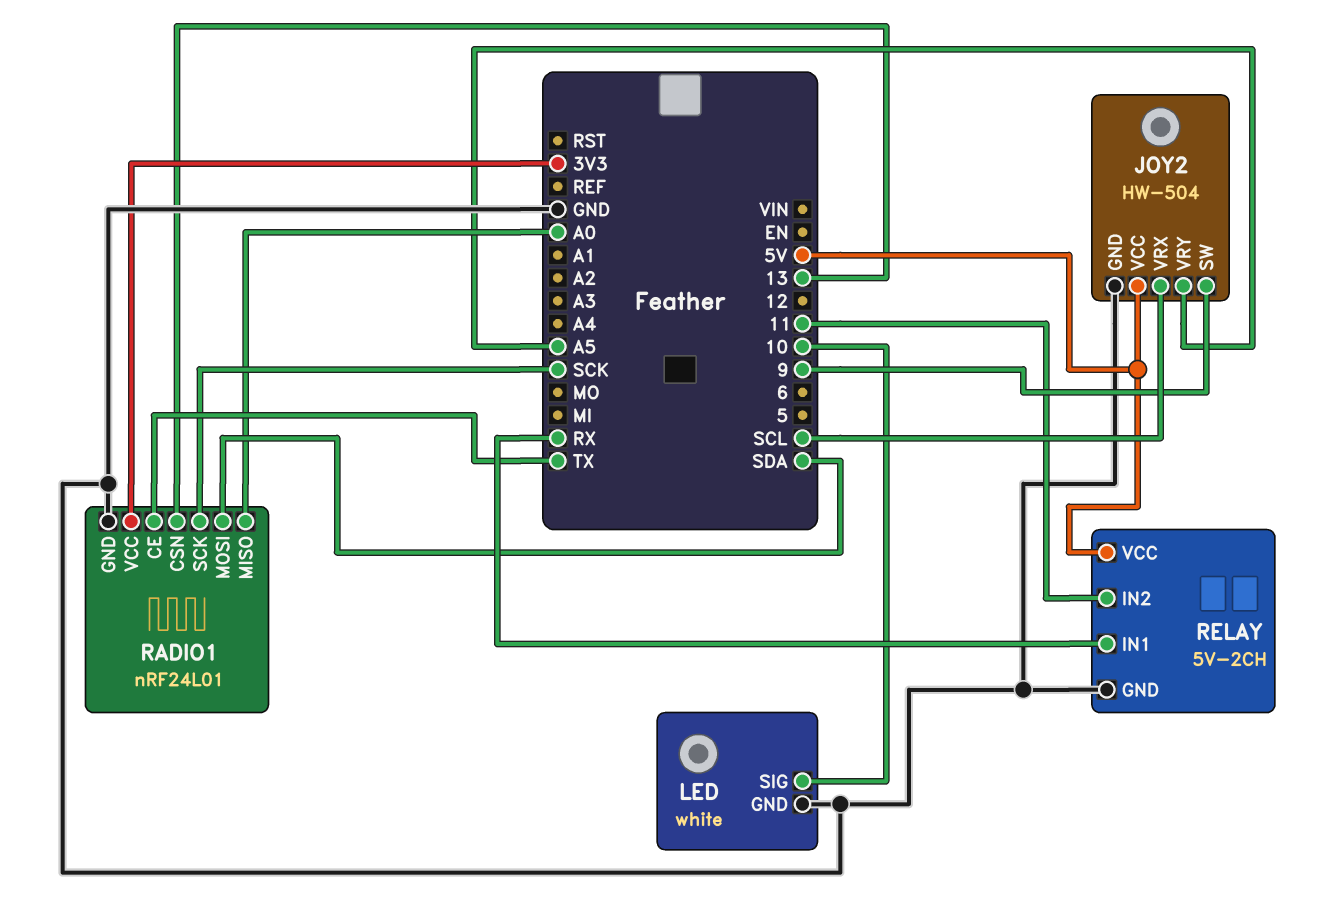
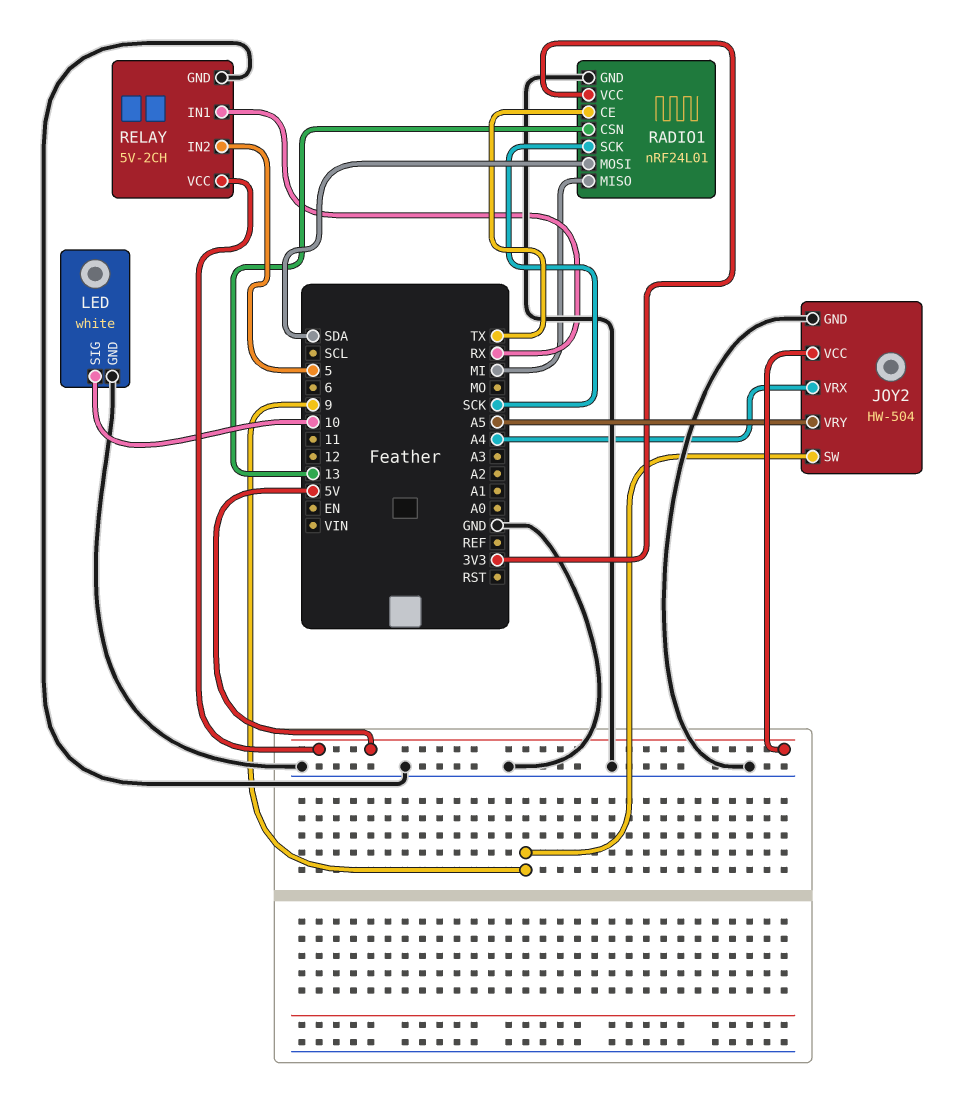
JOY2 pin VRX: SCL -> A4
RADIO1 pin MISO: A0 -> MI
RELAY pin IN2: 11 -> 5

